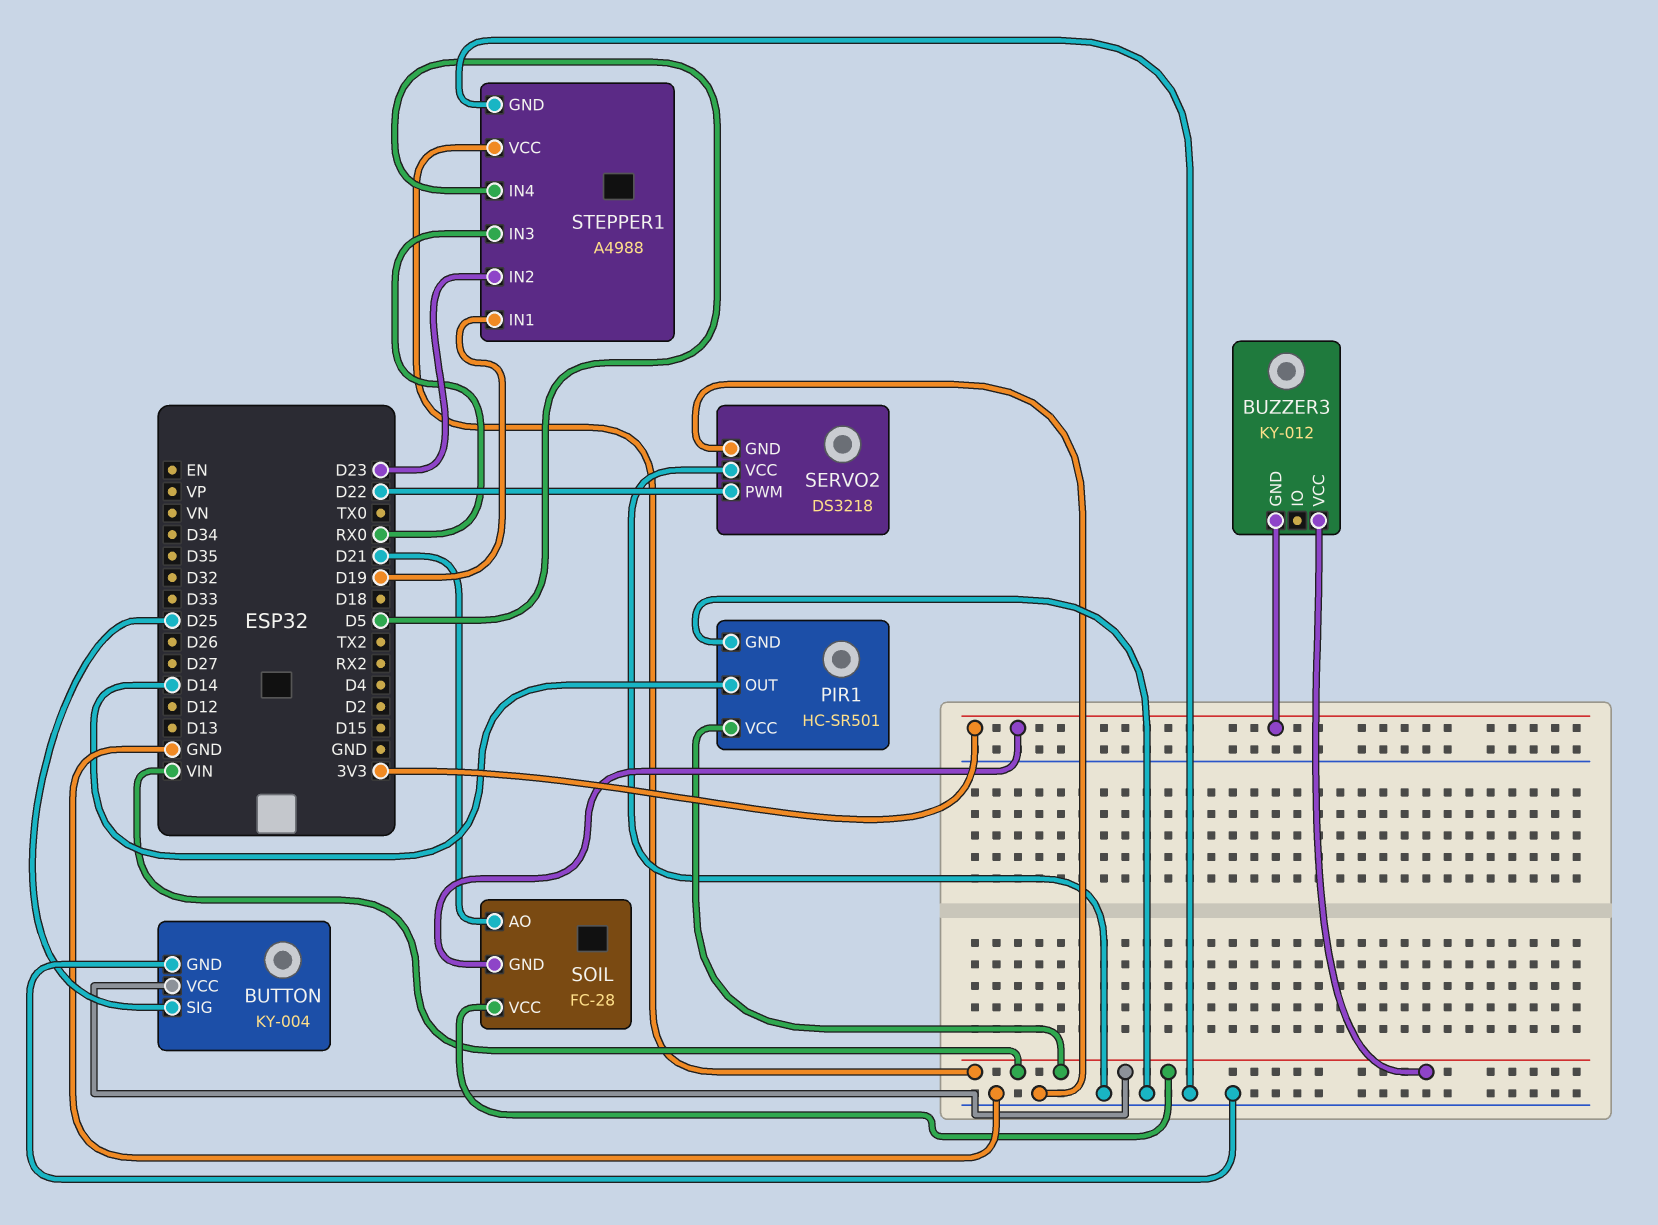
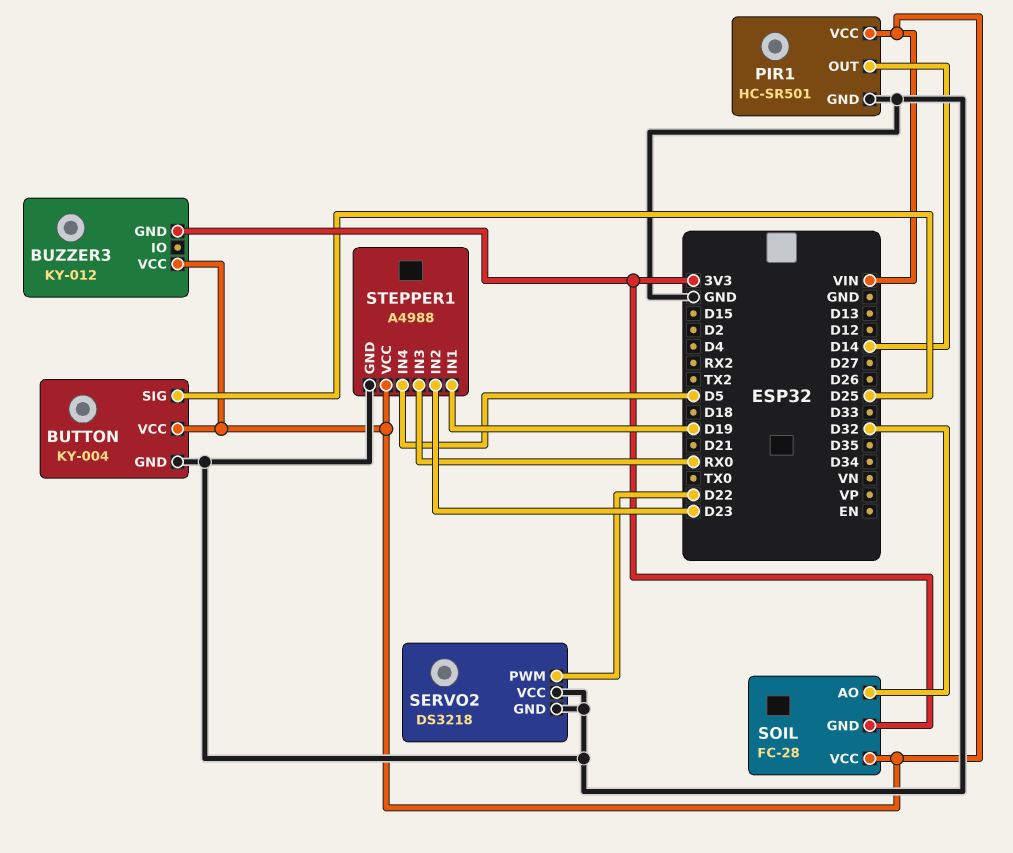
SOIL pin AO: D21 -> D32

